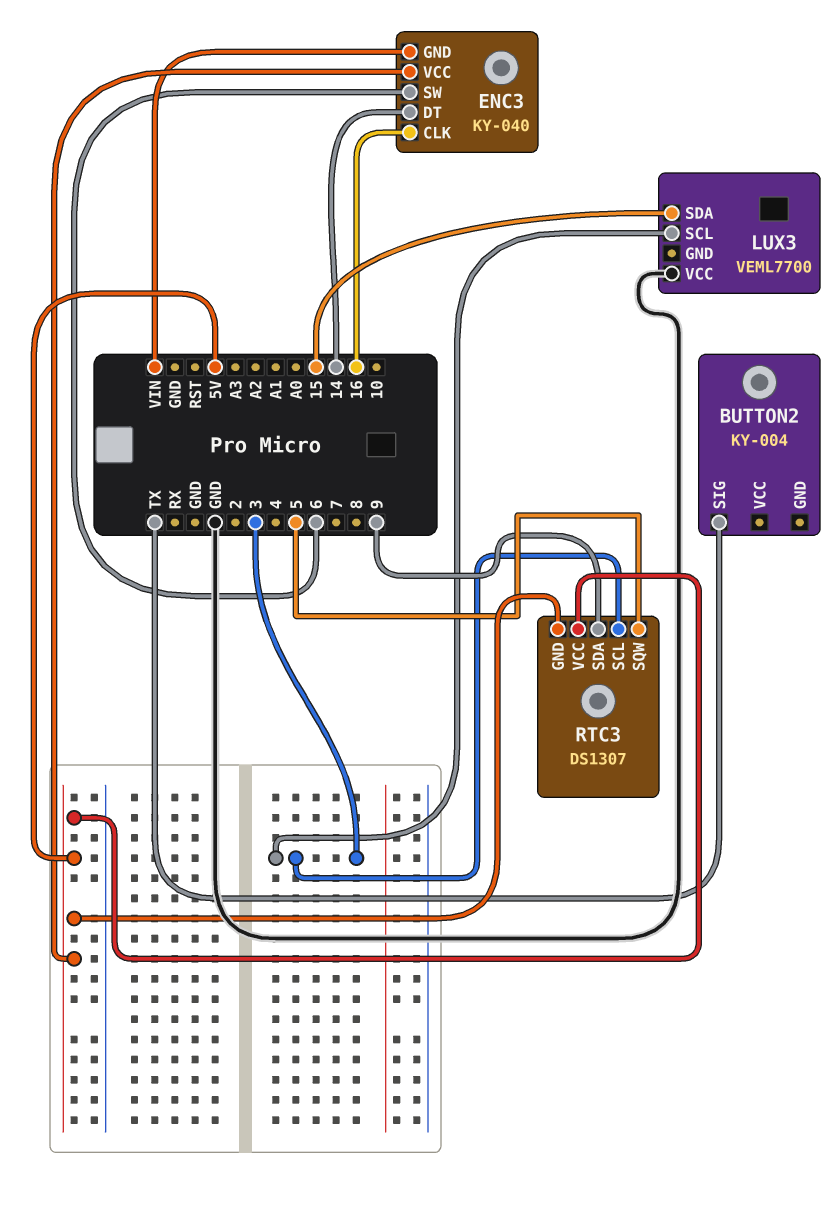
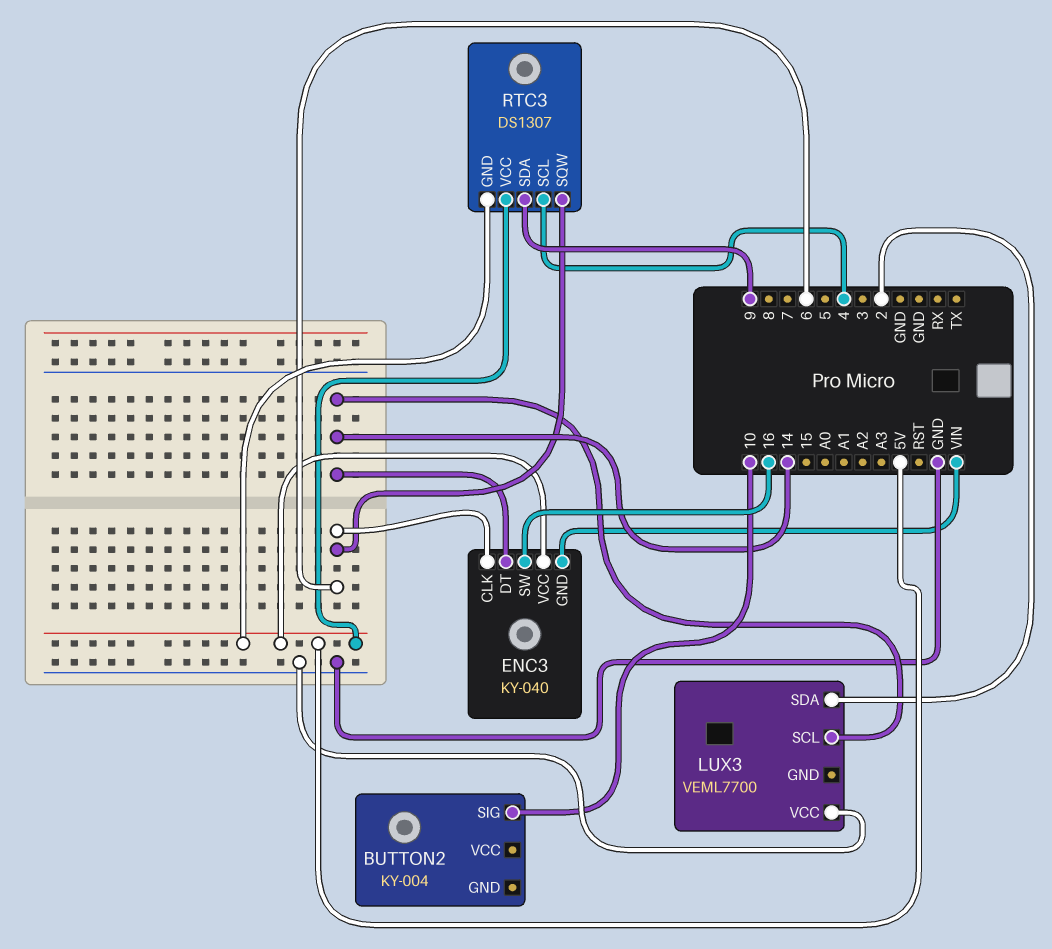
BUTTON2 pin SIG: TX -> 10
ENC3 pin CLK: 16 -> 6
ENC3 pin SW: 6 -> 16
LUX3 pin SCL: 3 -> 14
LUX3 pin SDA: 15 -> 2
RTC3 pin SCL: 3 -> 4
RTC3 pin SQW: 5 -> 6

